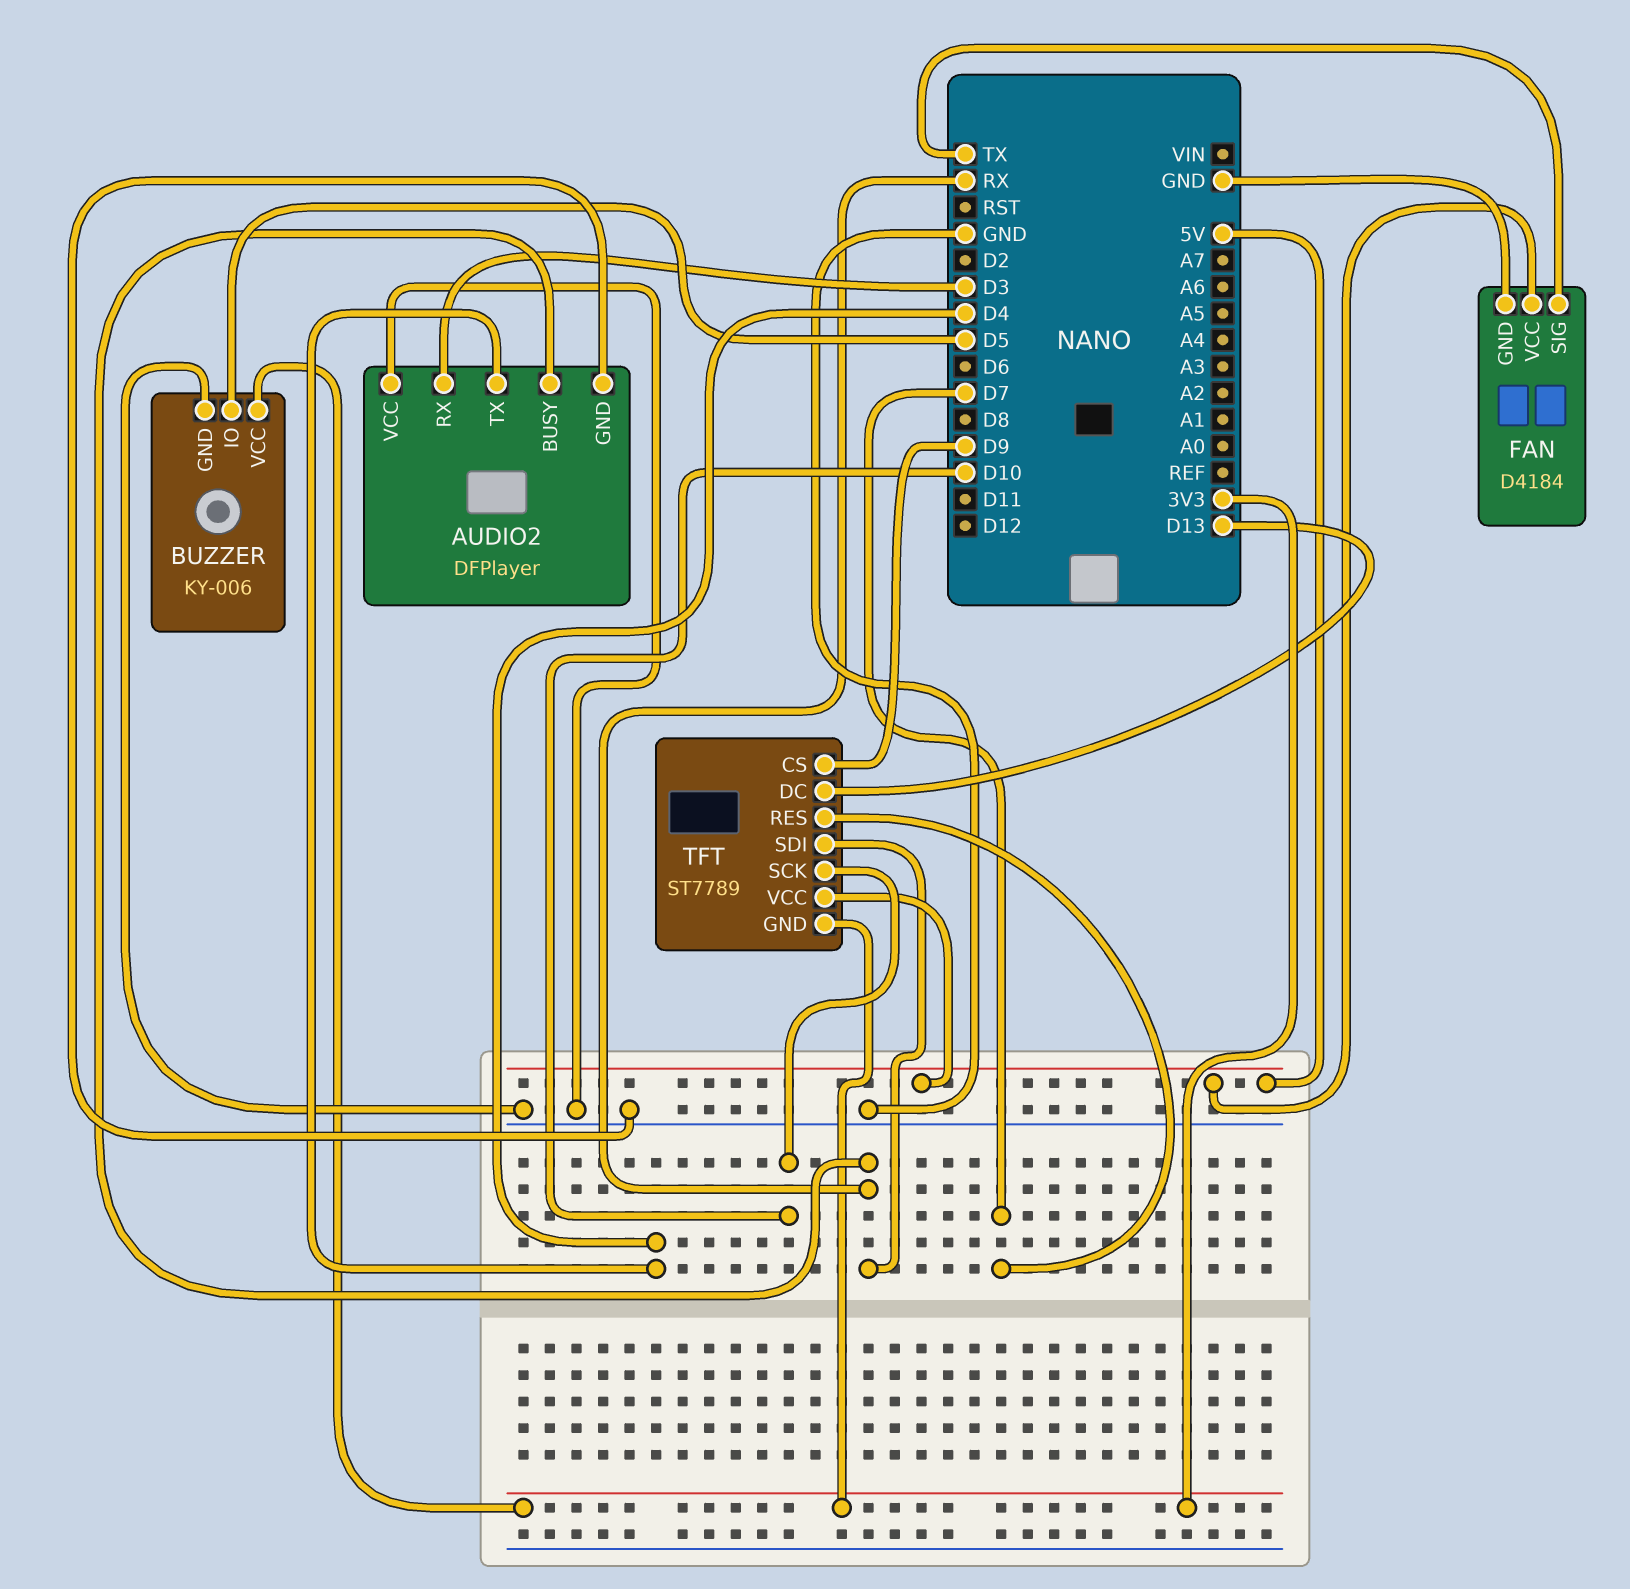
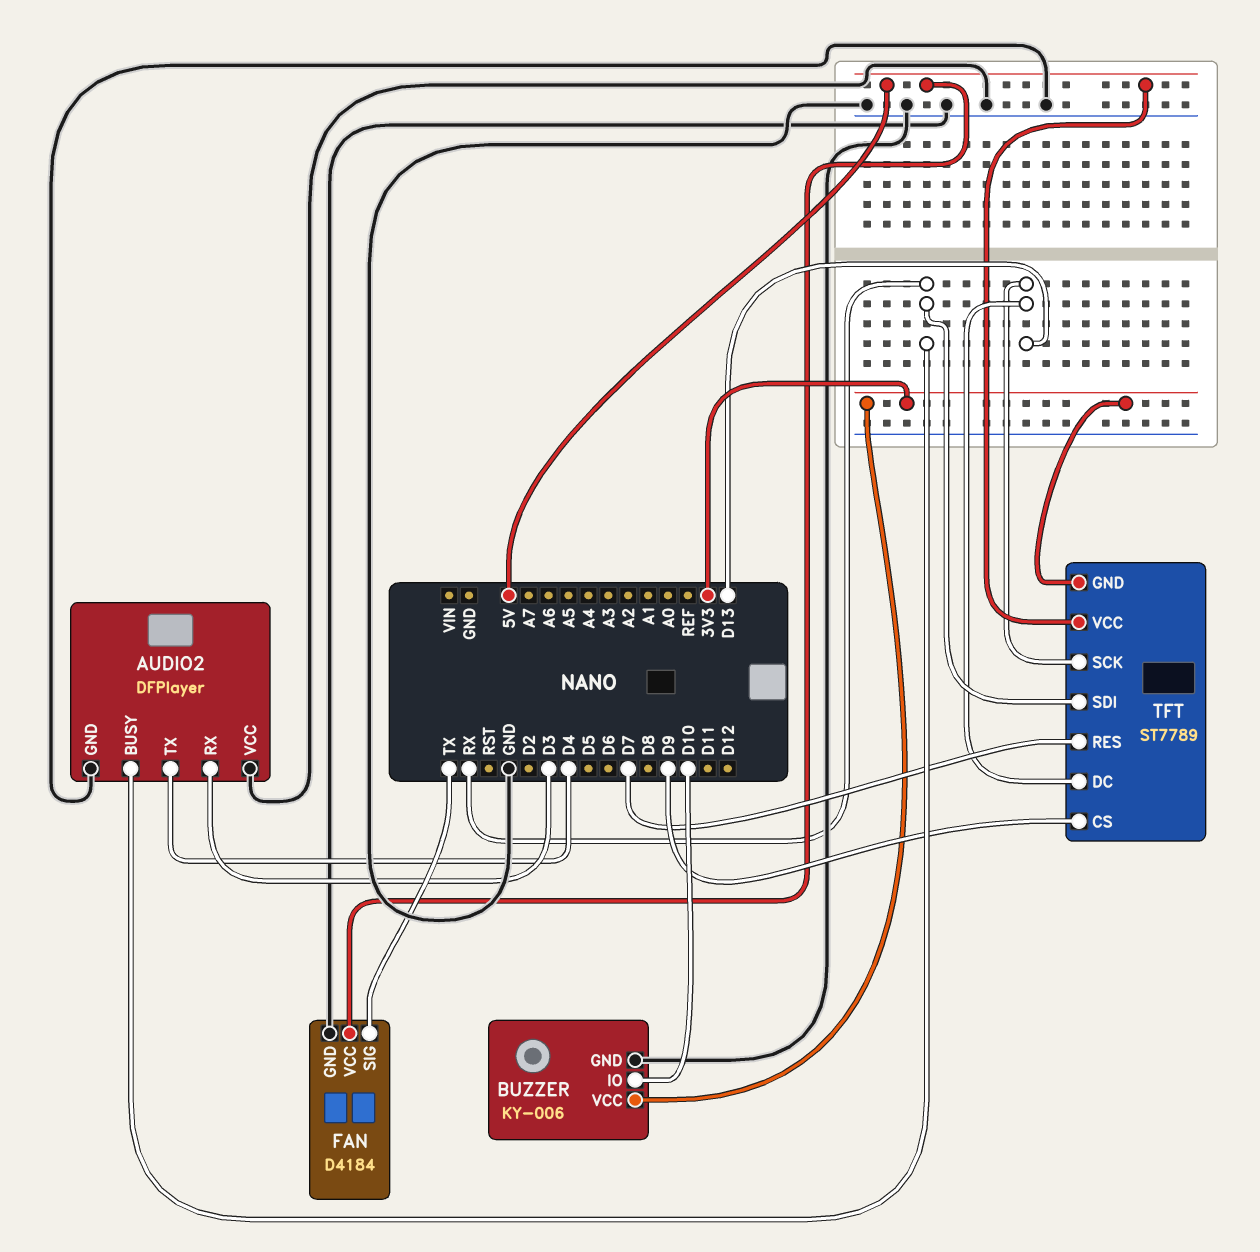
BUZZER pin IO: D5 -> D10
TFT pin SCK: D10 -> D13

